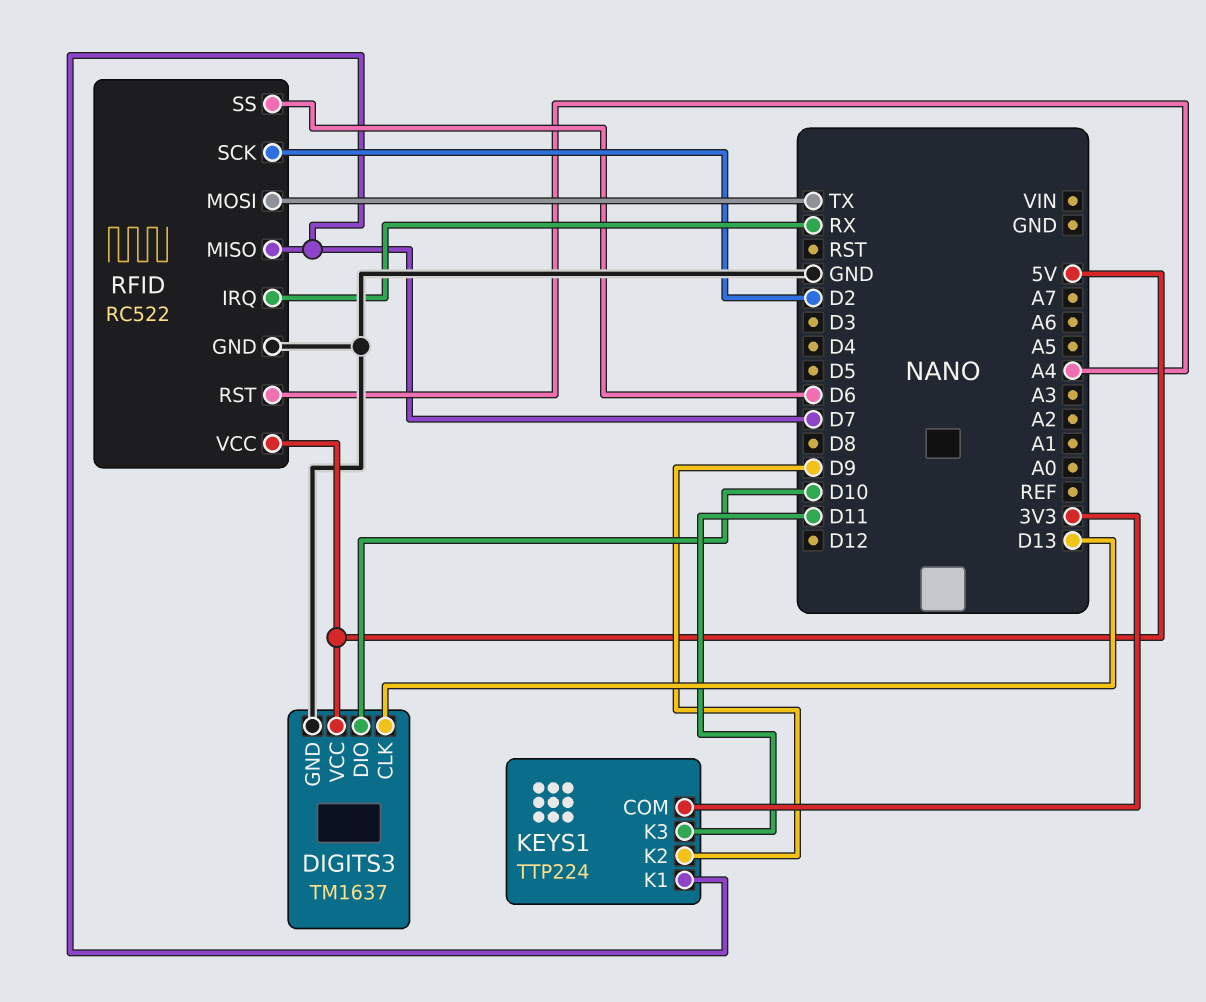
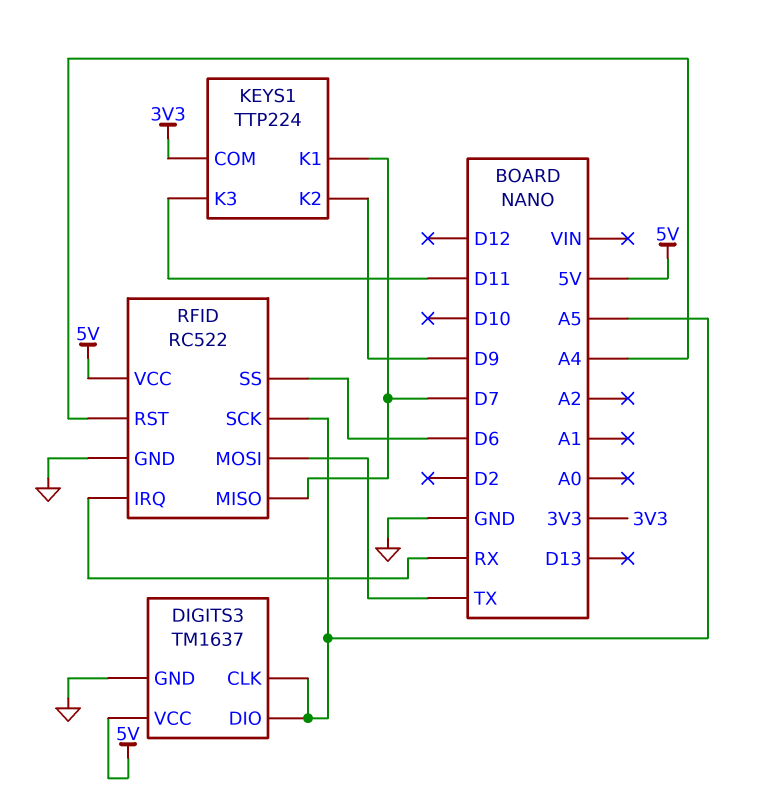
DIGITS3 pin CLK: D13 -> A5
DIGITS3 pin DIO: D10 -> A5
RFID pin SCK: D2 -> A5

